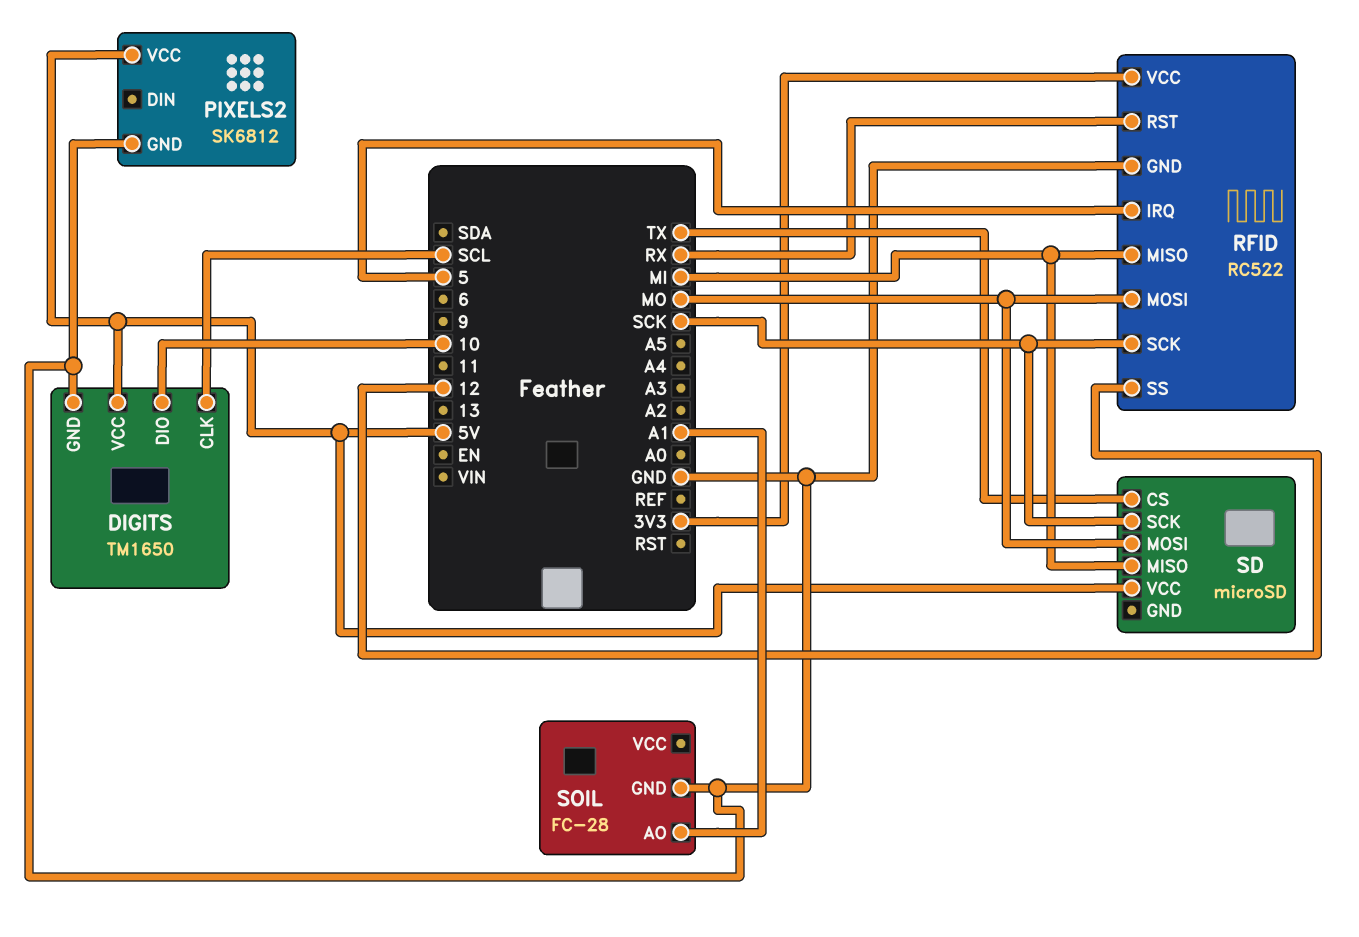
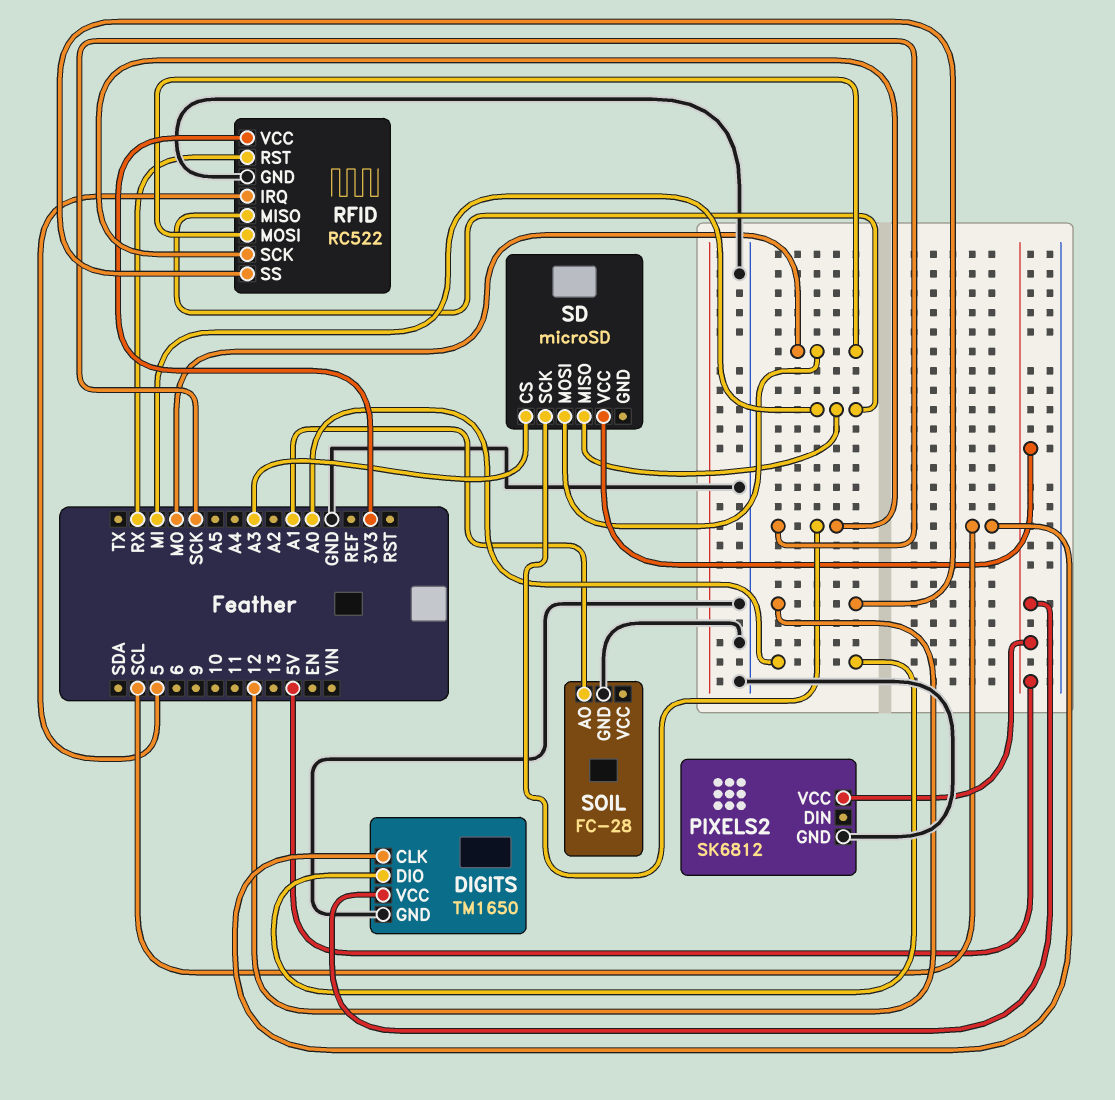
DIGITS pin DIO: 10 -> A0
SD pin CS: TX -> A3

